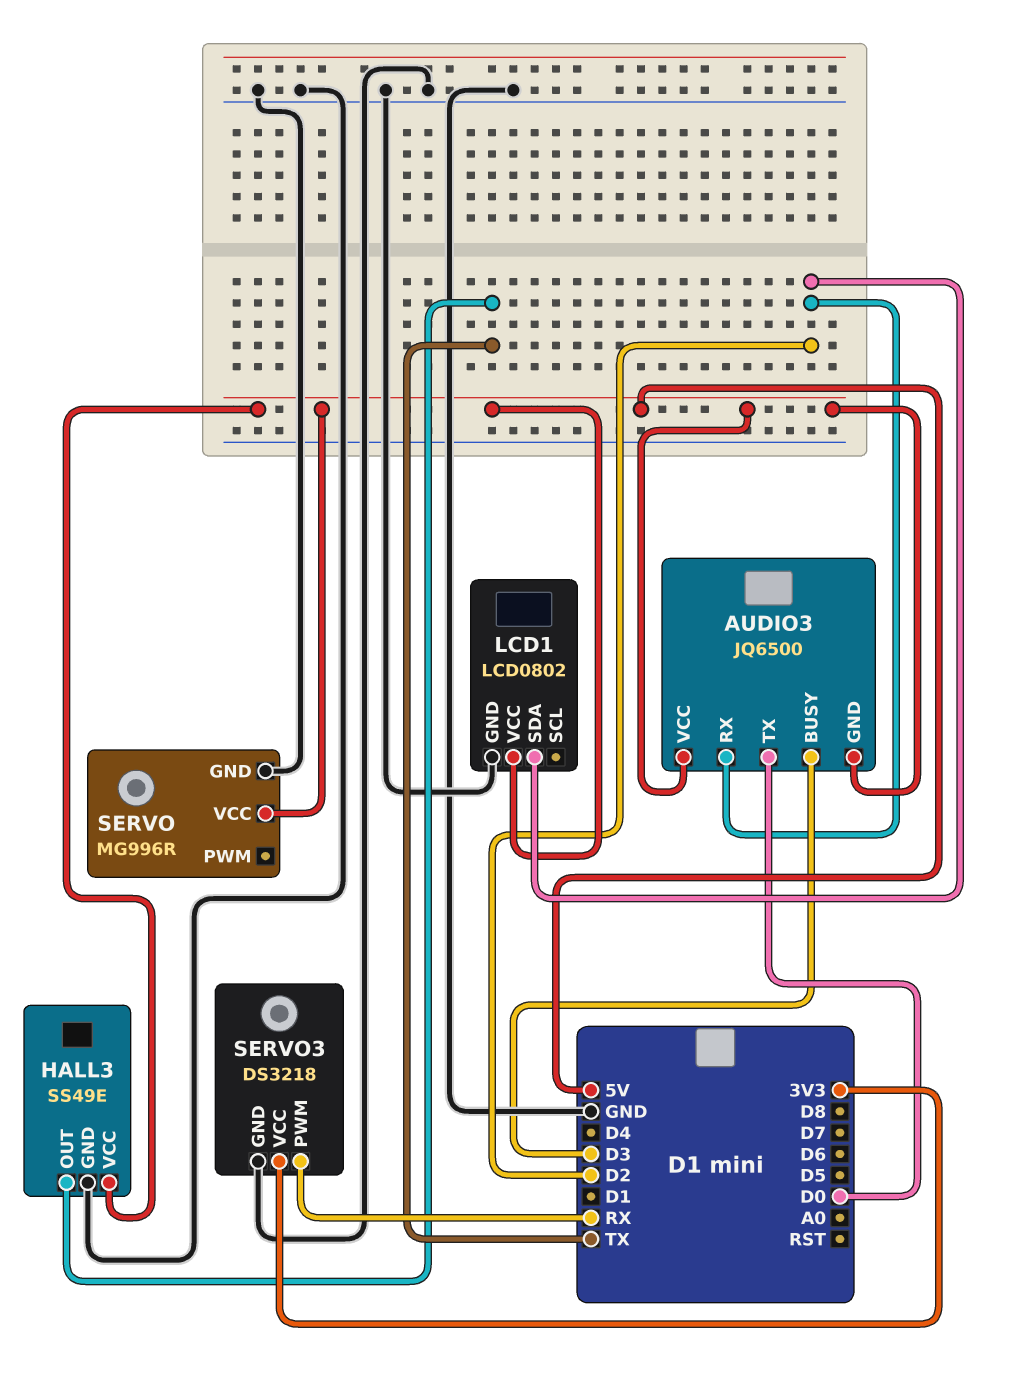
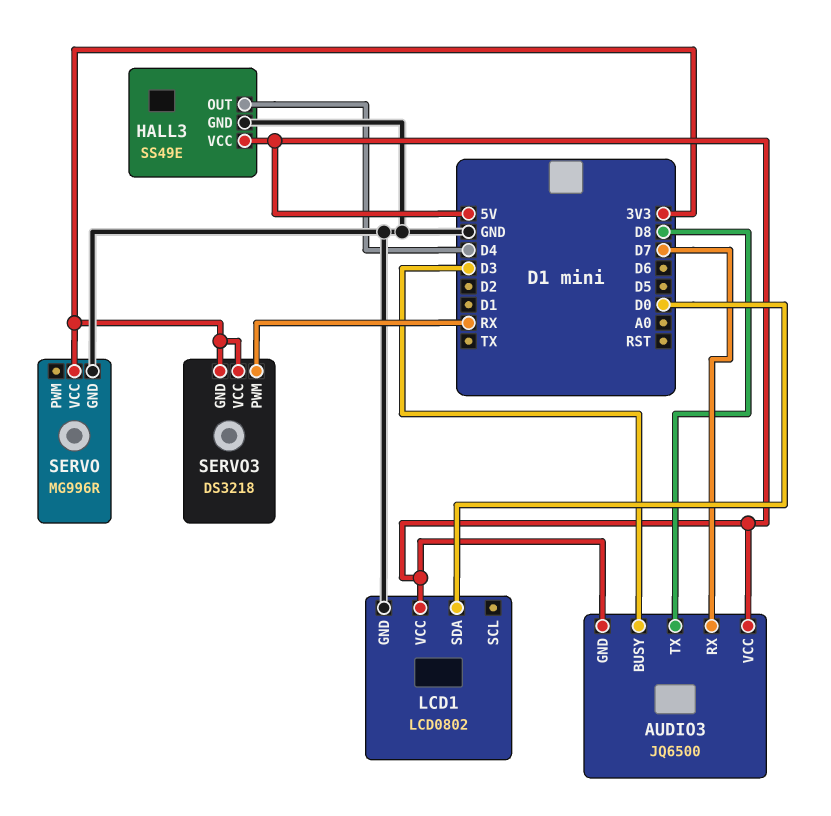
AUDIO3 pin RX: D2 -> D7
AUDIO3 pin TX: D0 -> D8
HALL3 pin OUT: TX -> D4
LCD1 pin SDA: D2 -> D0
SERVO pin VCC: 5V -> 3V3
SERVO3 pin GND: GND -> 3V3

